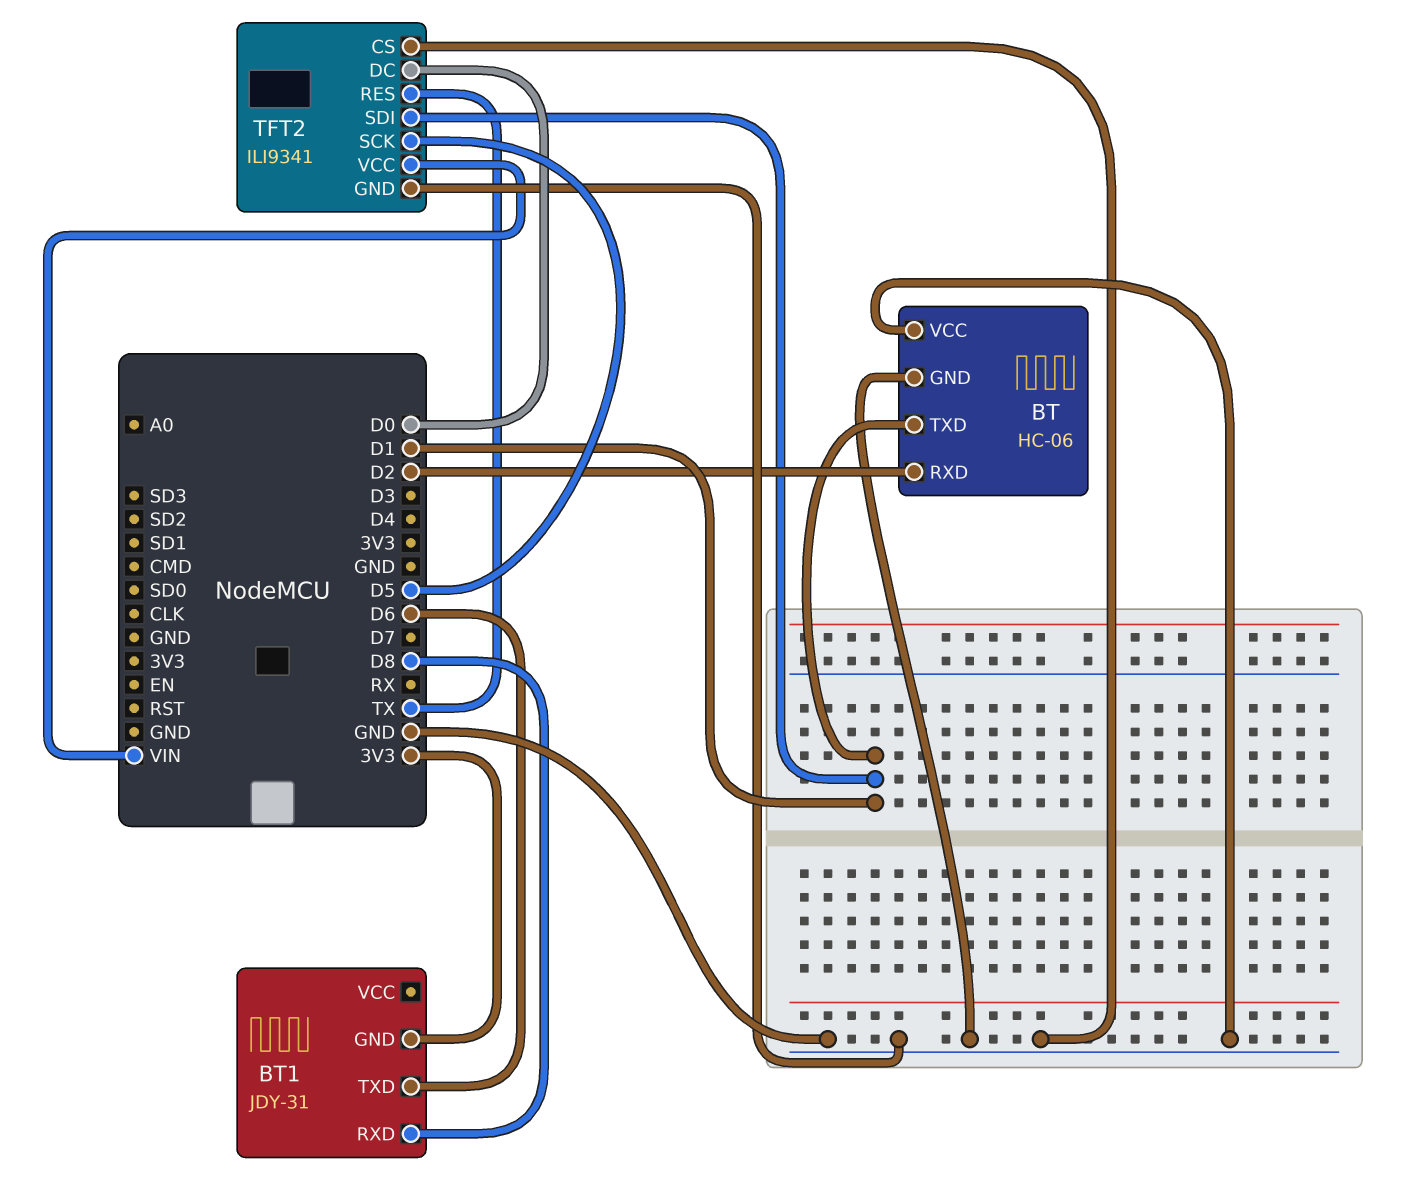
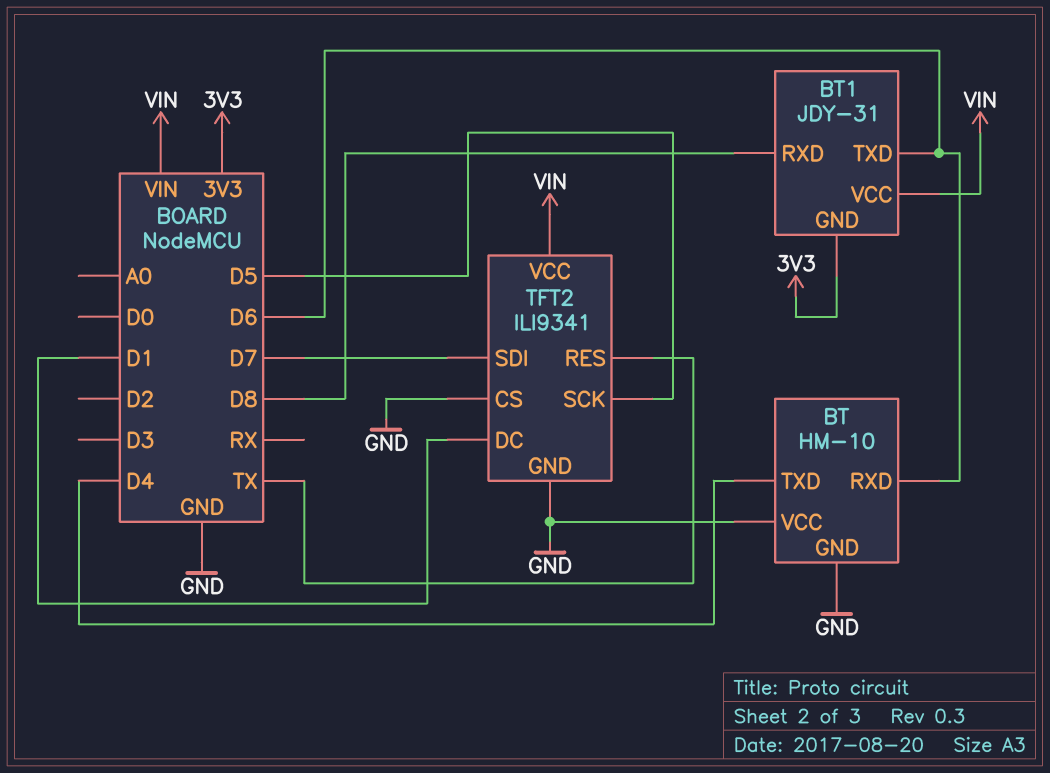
BT: HC-06 -> HM-10
BT pin RXD: D2 -> D6
BT pin TXD: D1 -> D4
BT1 pin VCC: none -> VIN
TFT2 pin DC: D0 -> D1
TFT2 pin SDI: D1 -> D7

